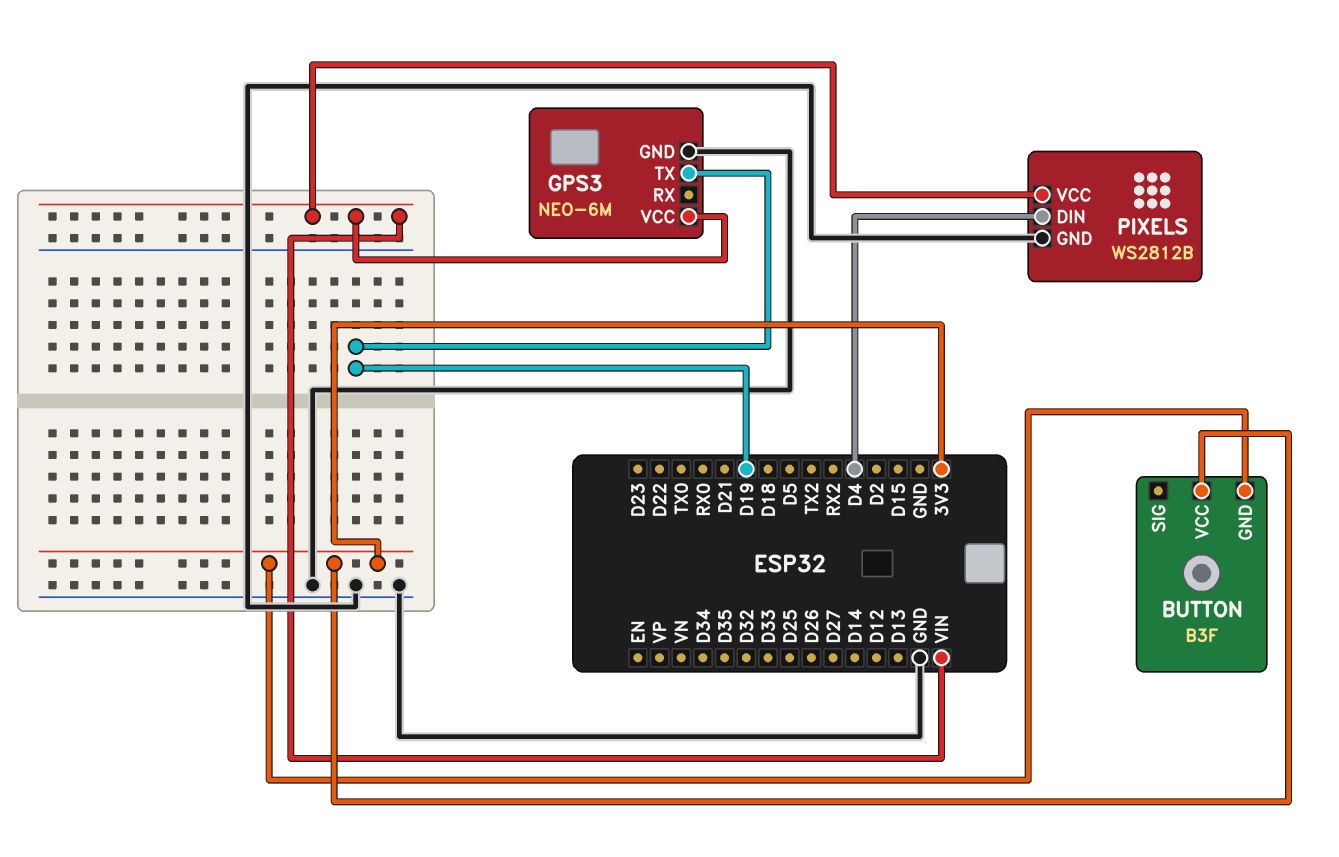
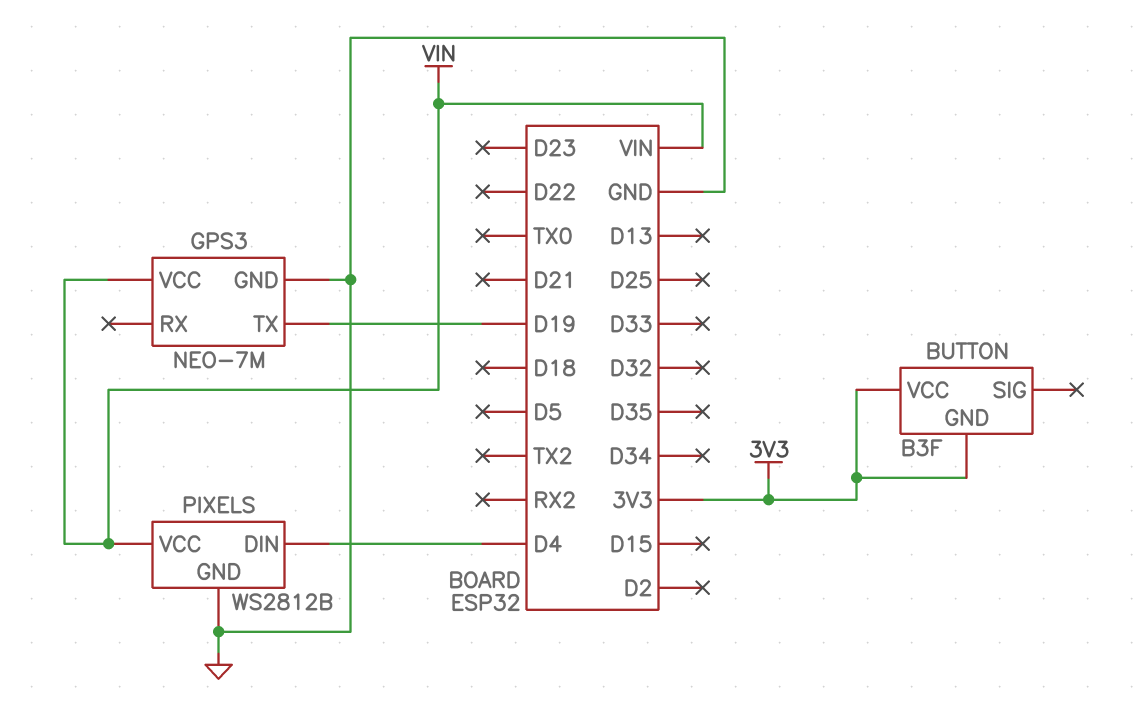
GPS3: NEO-6M -> NEO-7M

